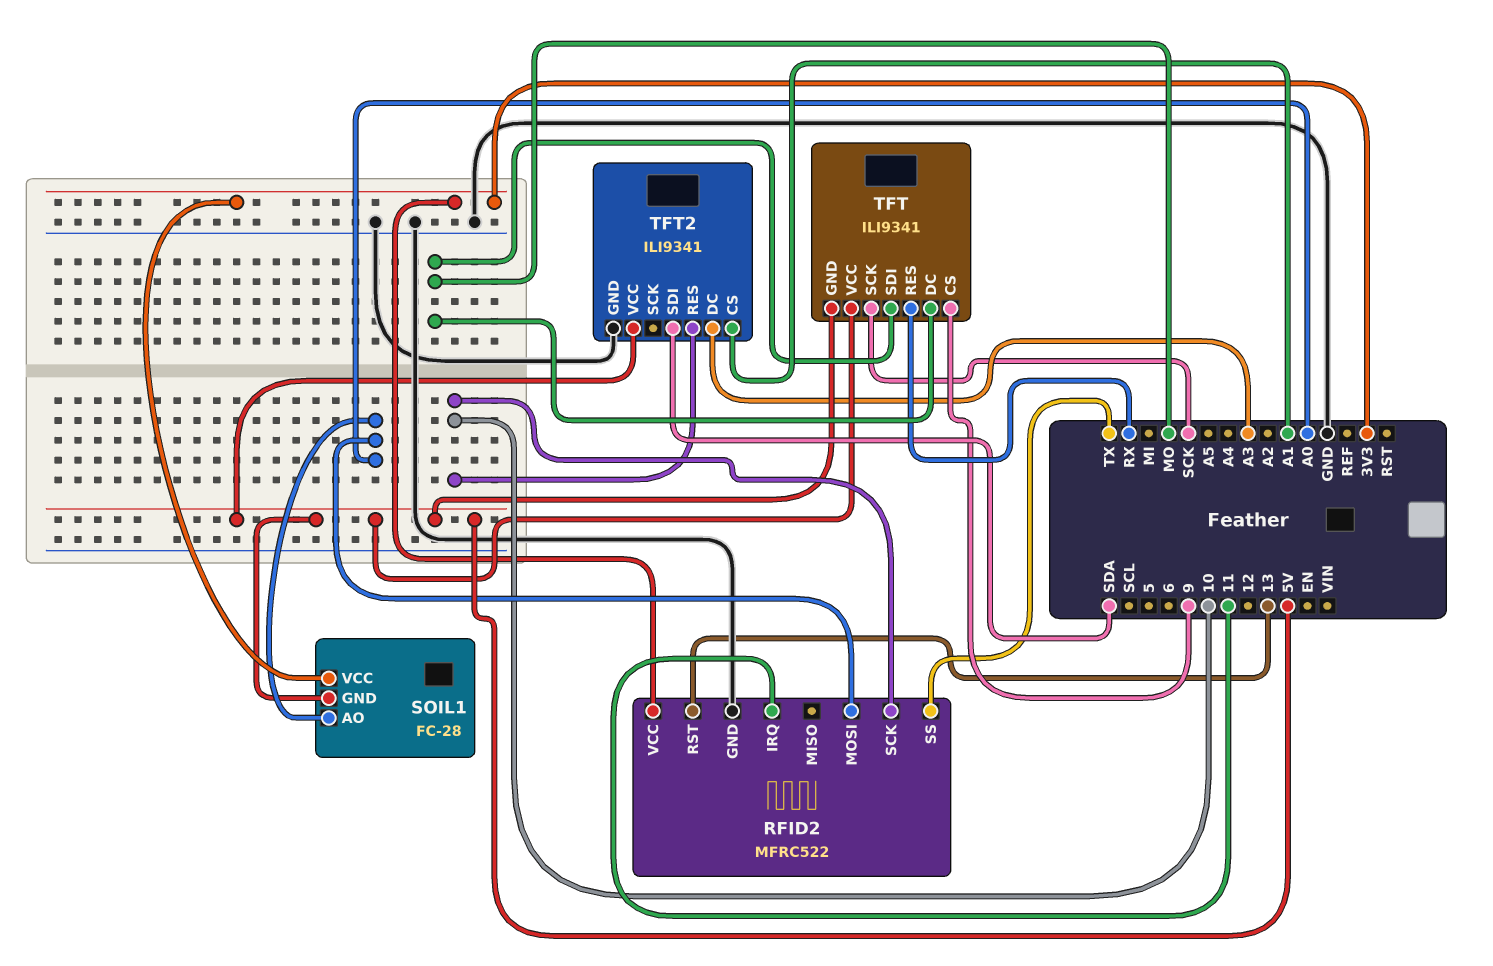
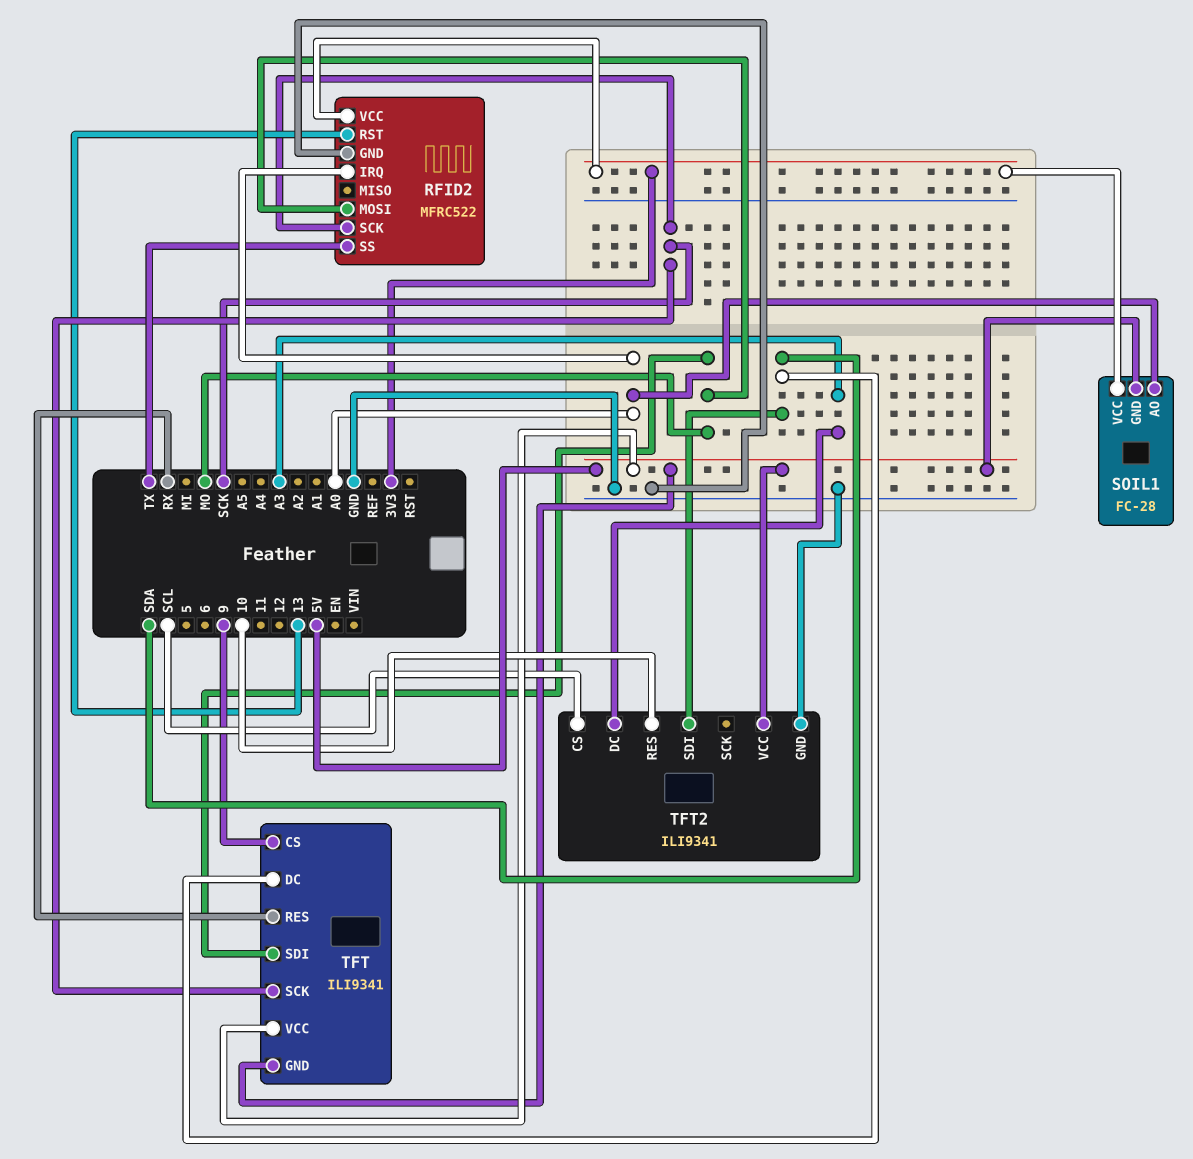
RFID2 pin IRQ: 11 -> A0
RFID2 pin MOSI: A0 -> MO
RFID2 pin SCK: 10 -> SCK
TFT pin DC: MO -> SDA
TFT2 pin CS: A1 -> SCL

